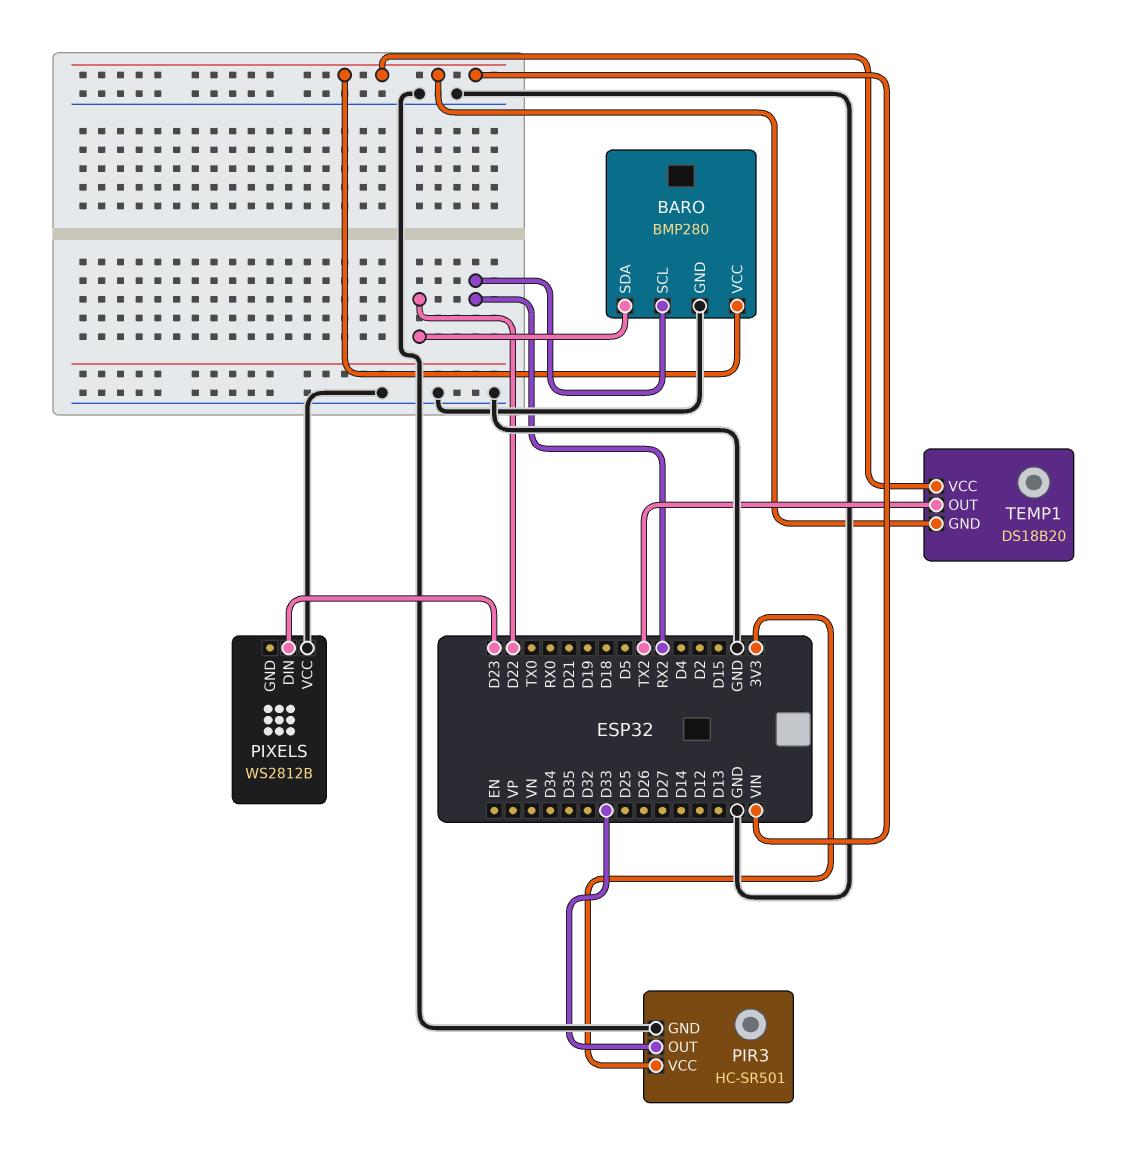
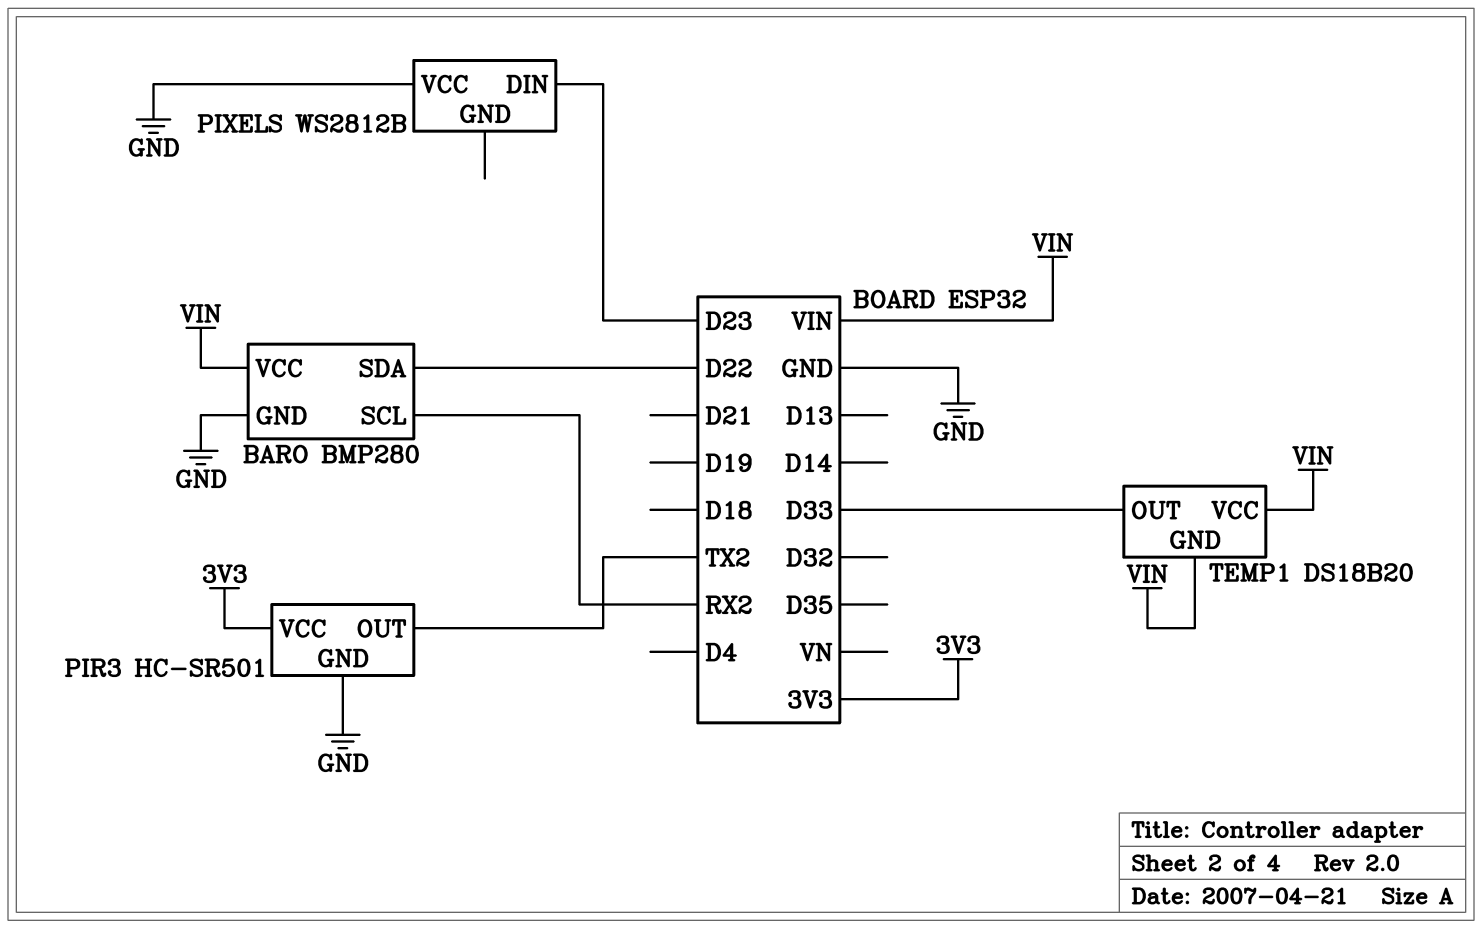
PIR3 pin OUT: D33 -> TX2
TEMP1 pin OUT: TX2 -> D33

